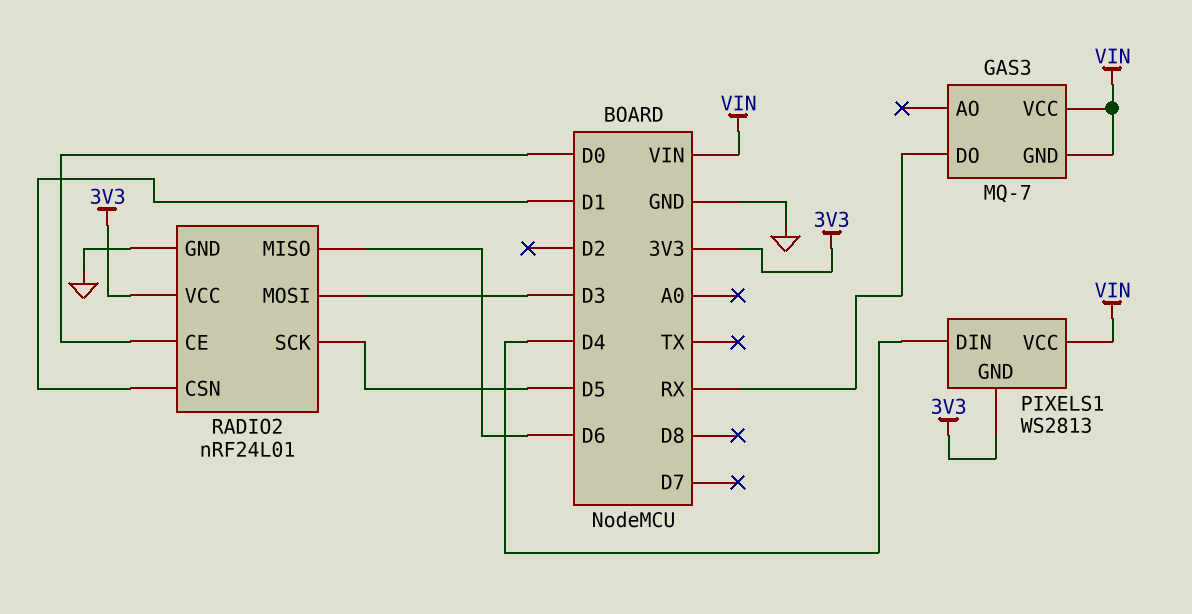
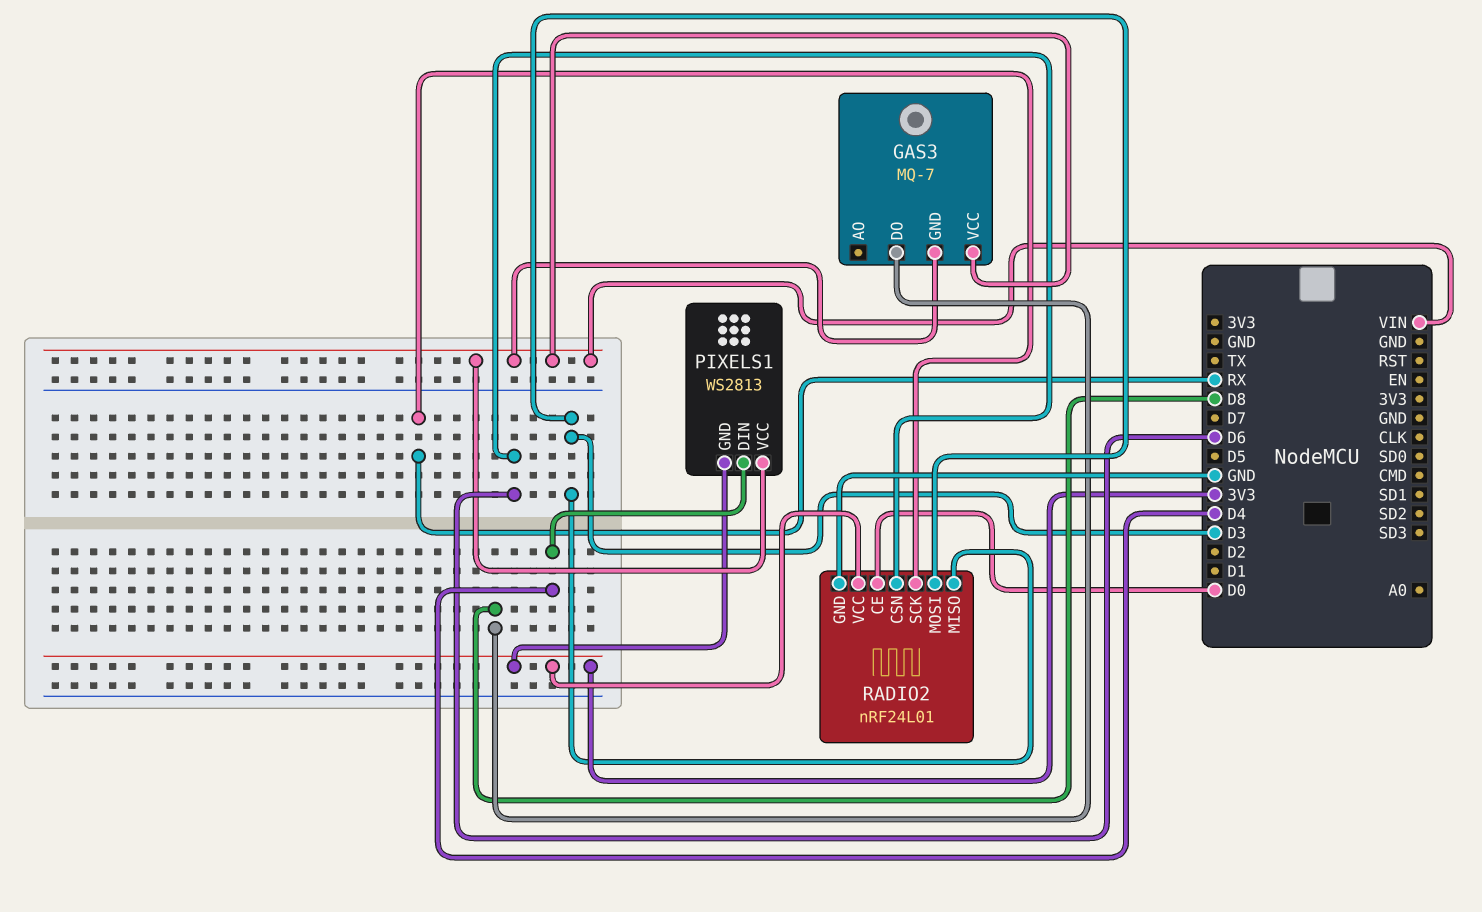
GAS3 pin DO: RX -> D8
RADIO2 pin CSN: D1 -> D6
RADIO2 pin MISO: D6 -> D3
RADIO2 pin SCK: D5 -> RX

